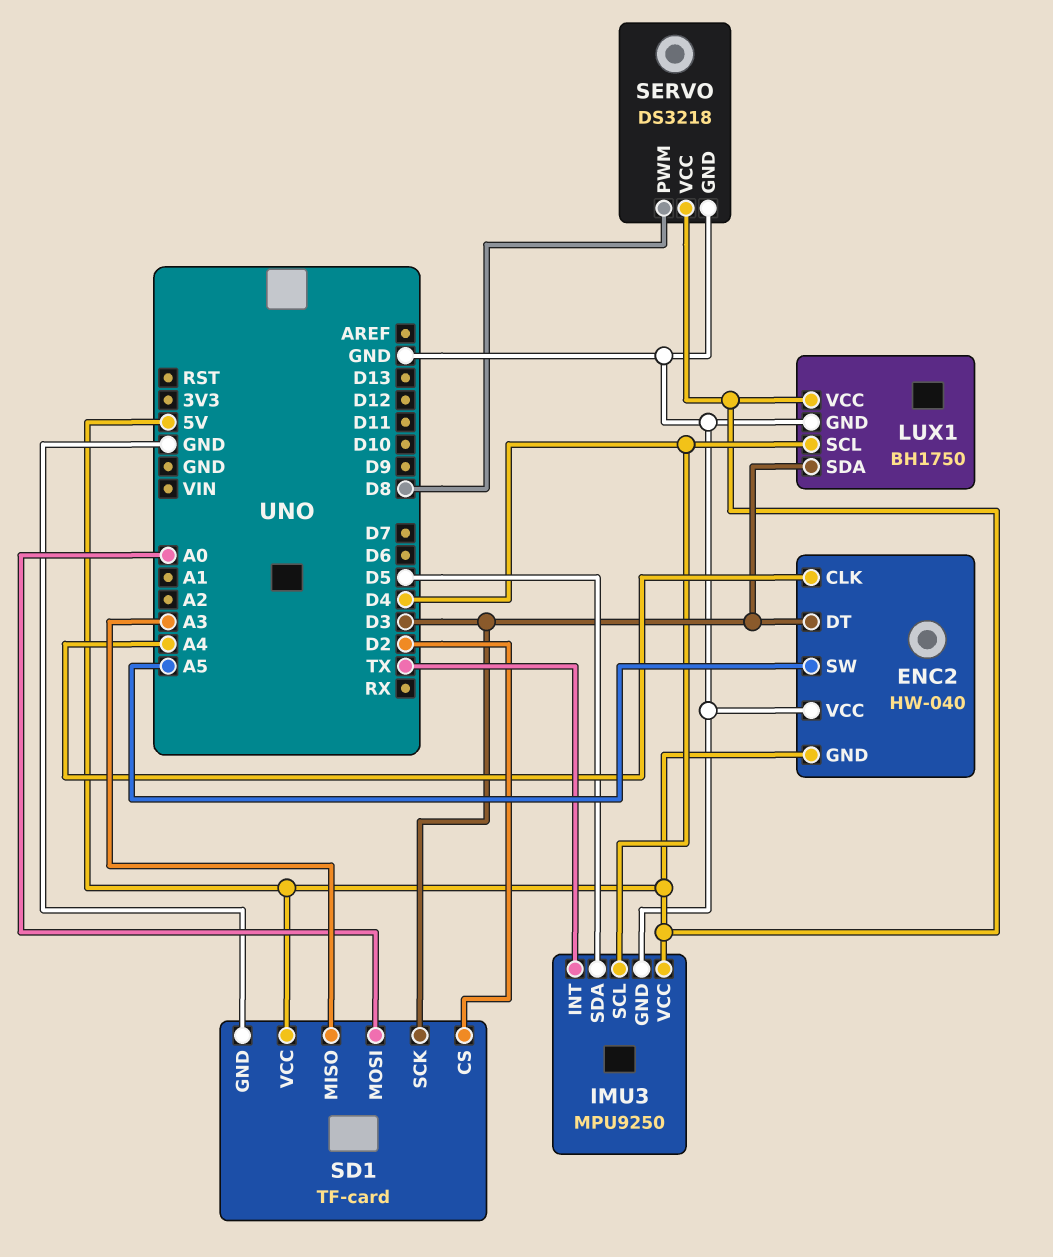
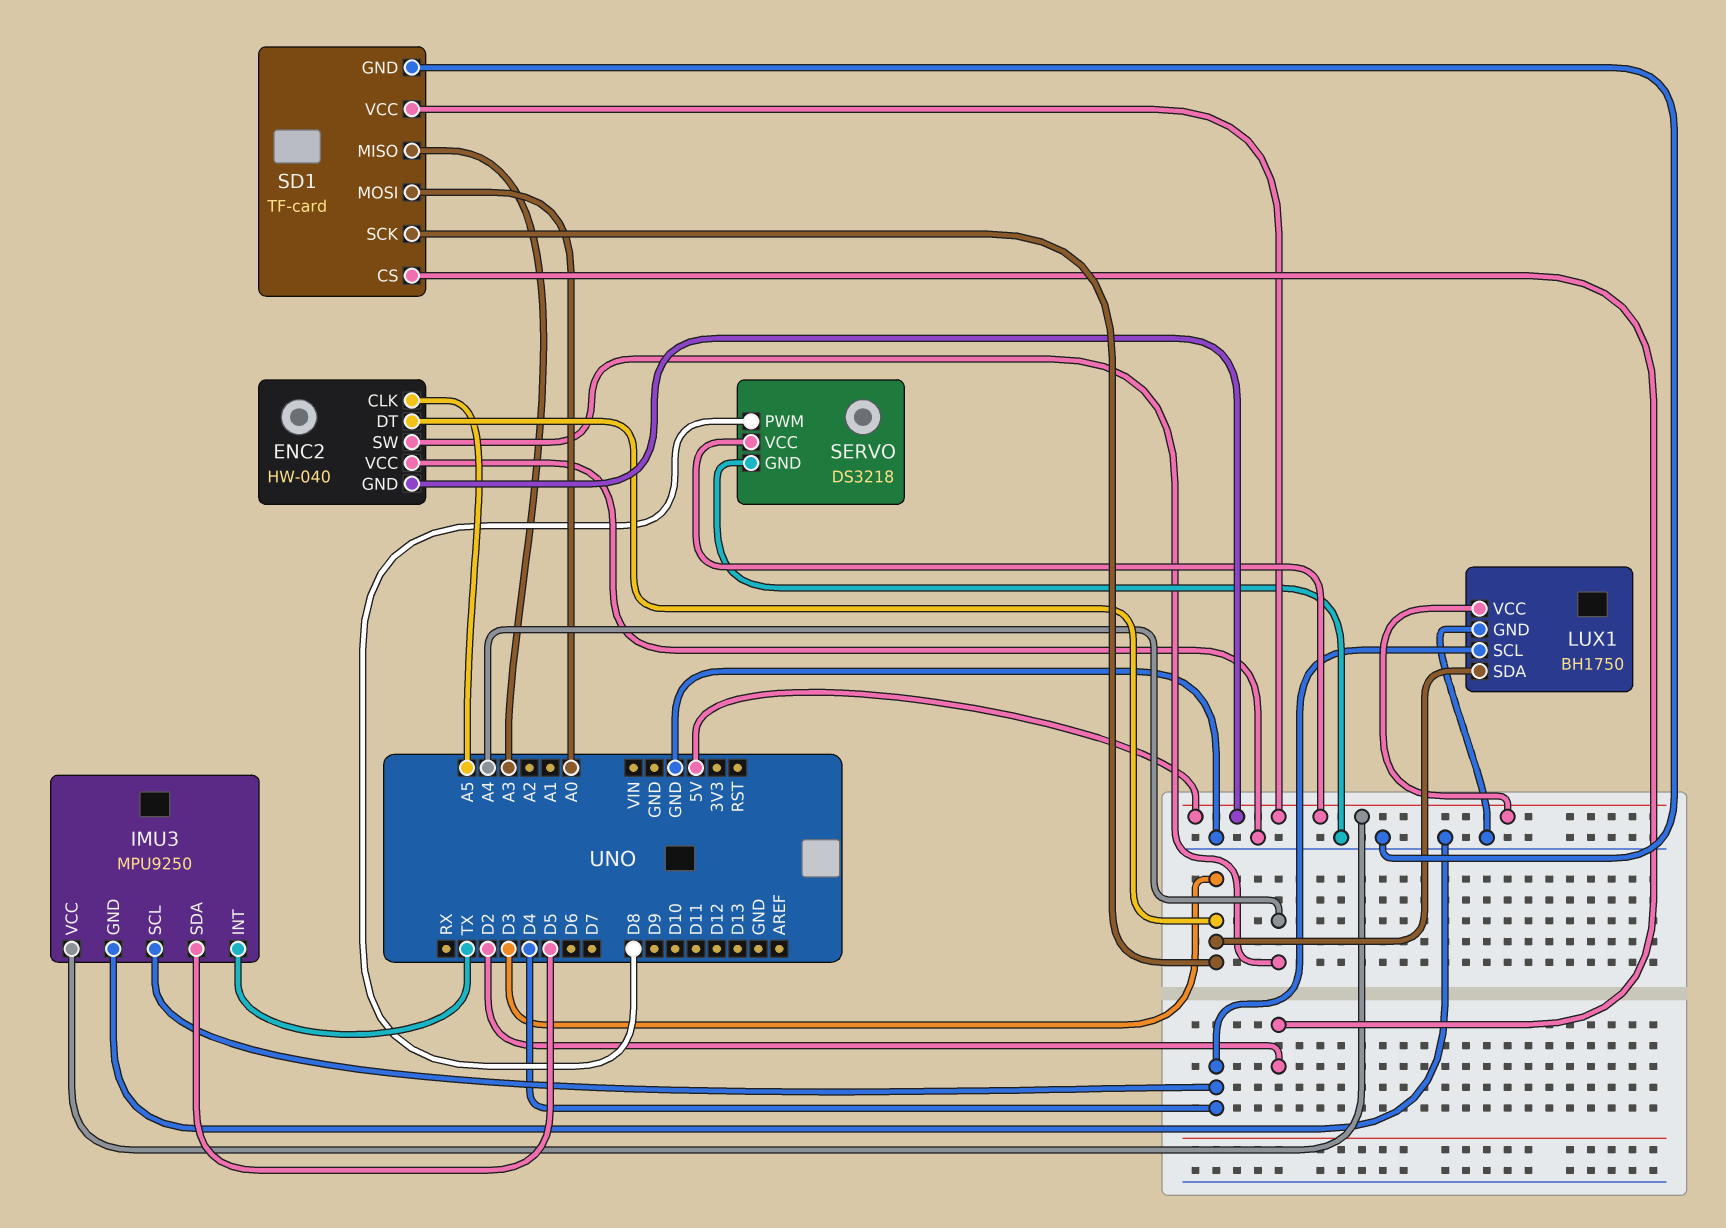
ENC2 pin CLK: A4 -> A5
ENC2 pin SW: A5 -> A4

